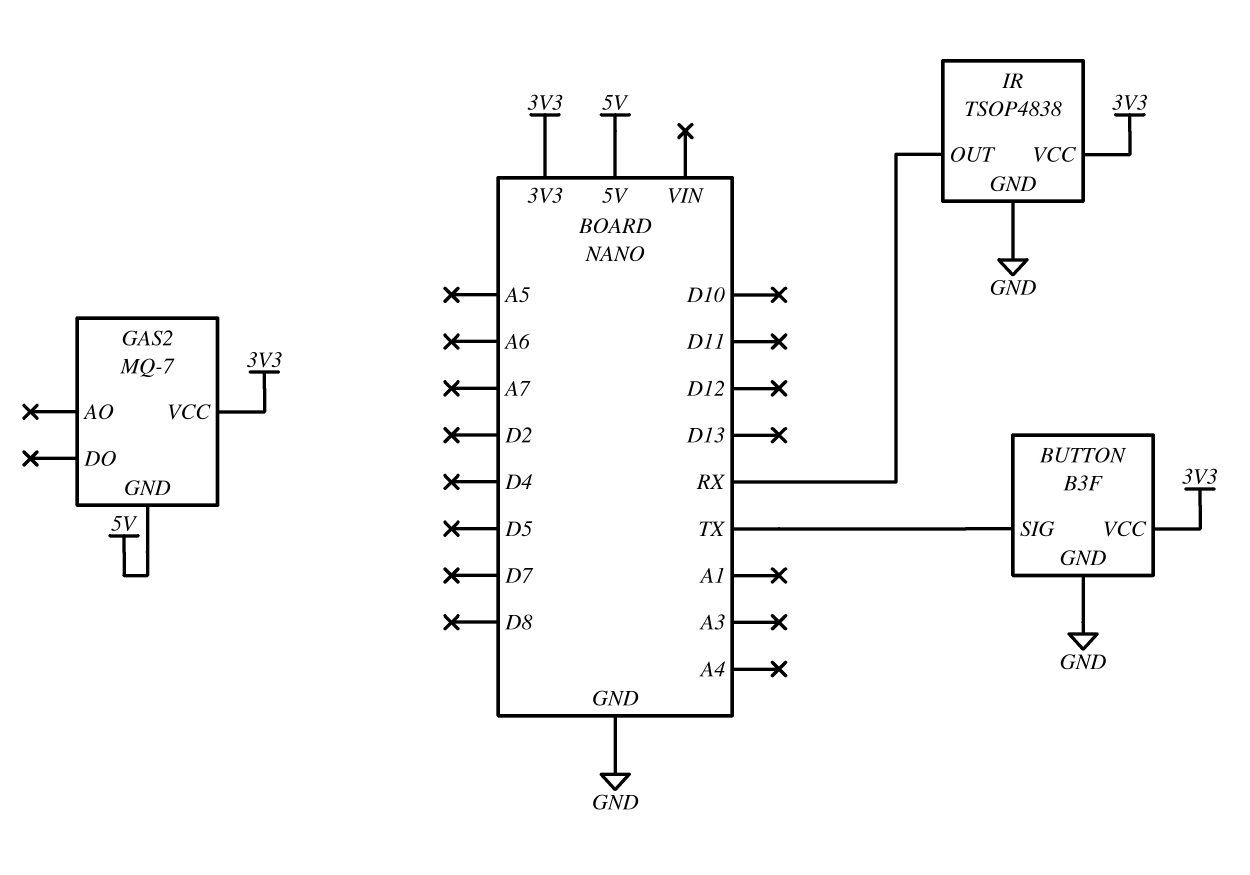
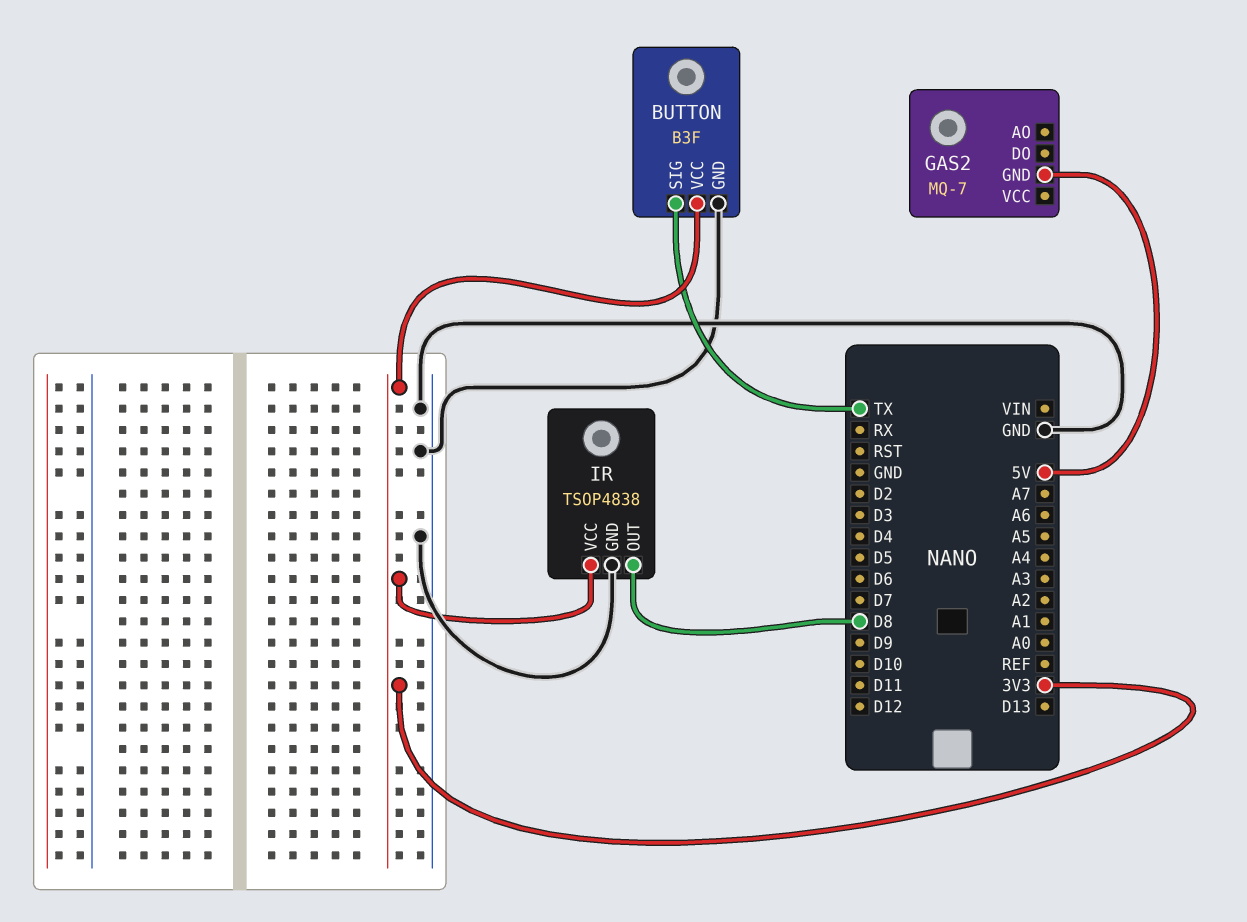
GAS2 pin VCC: 3V3 -> none
IR pin OUT: RX -> D8

